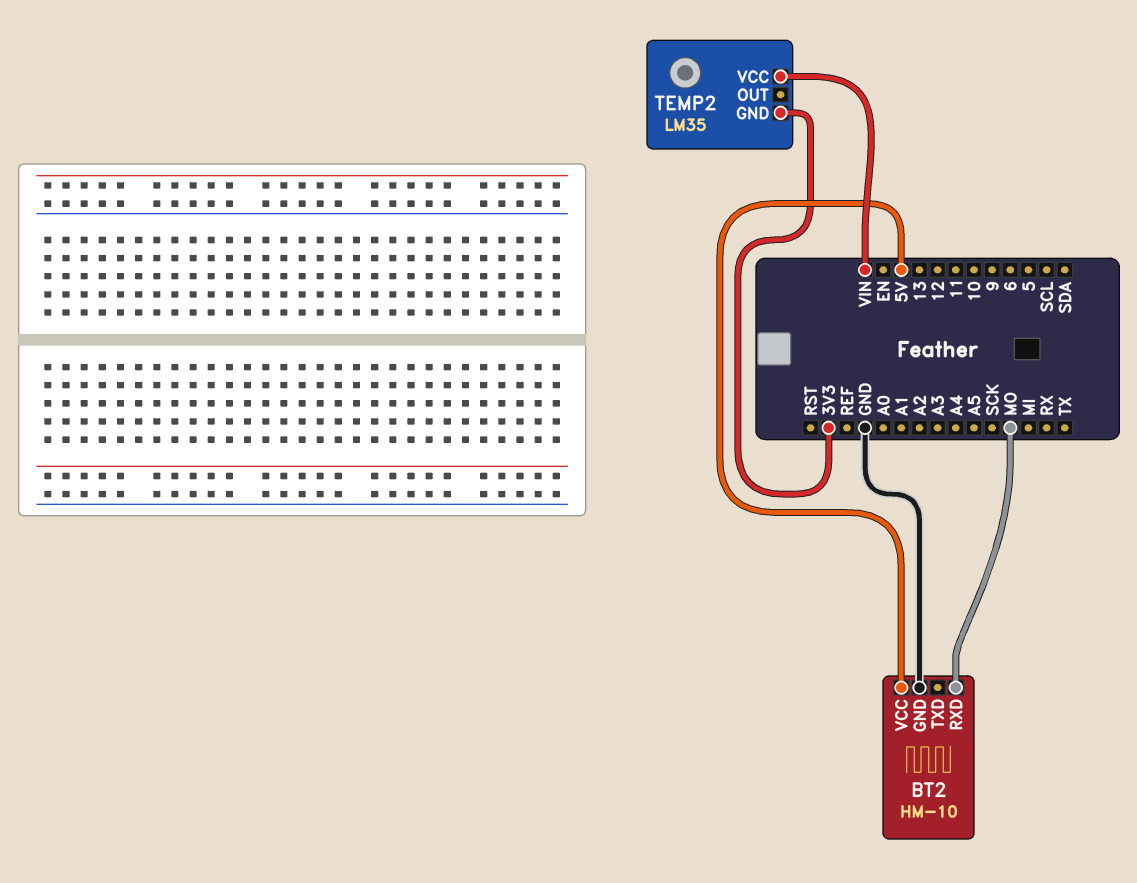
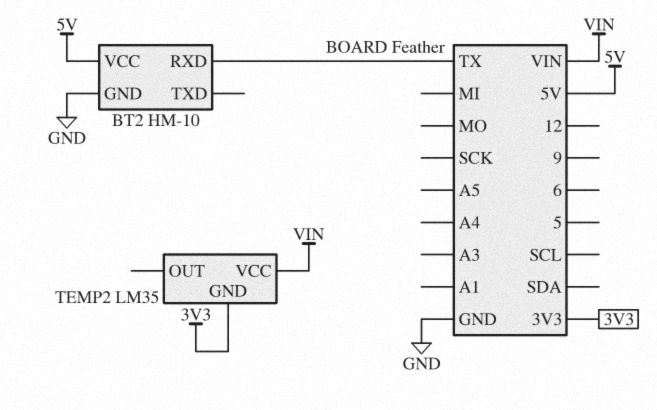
BT2 pin RXD: MO -> TX

